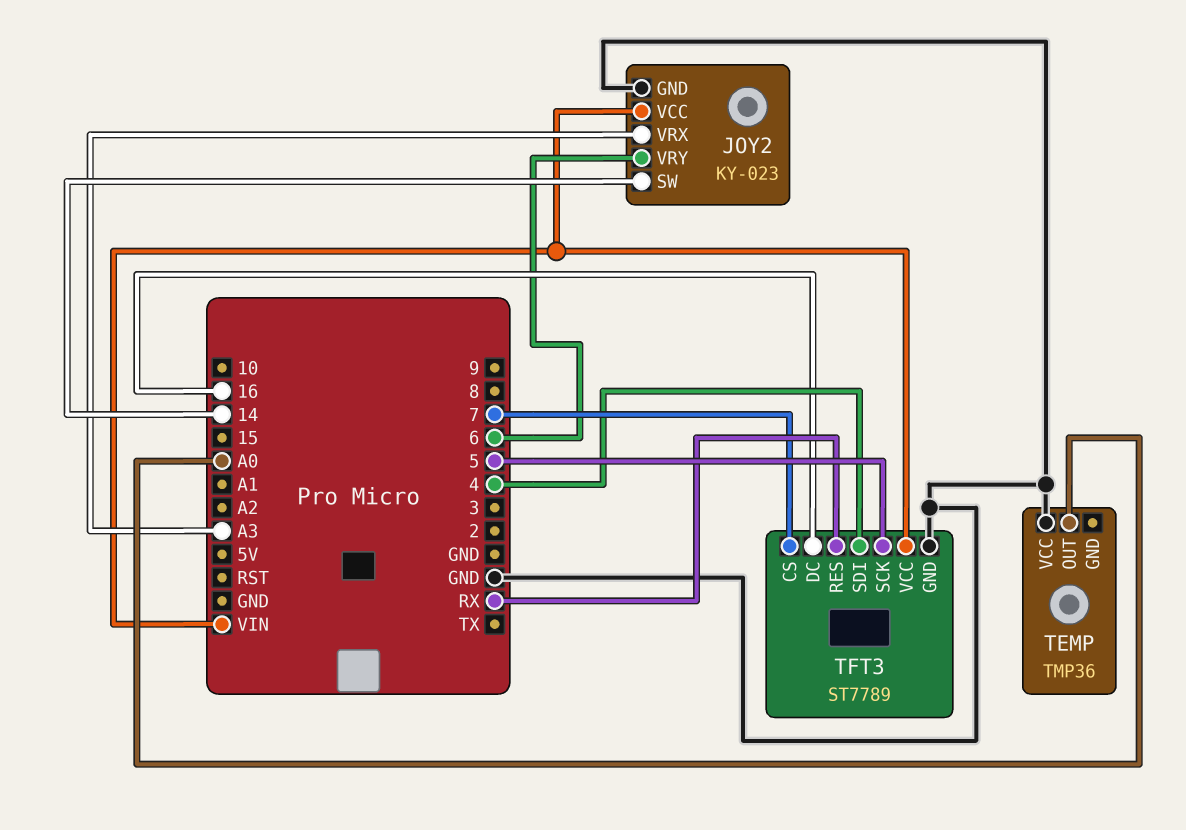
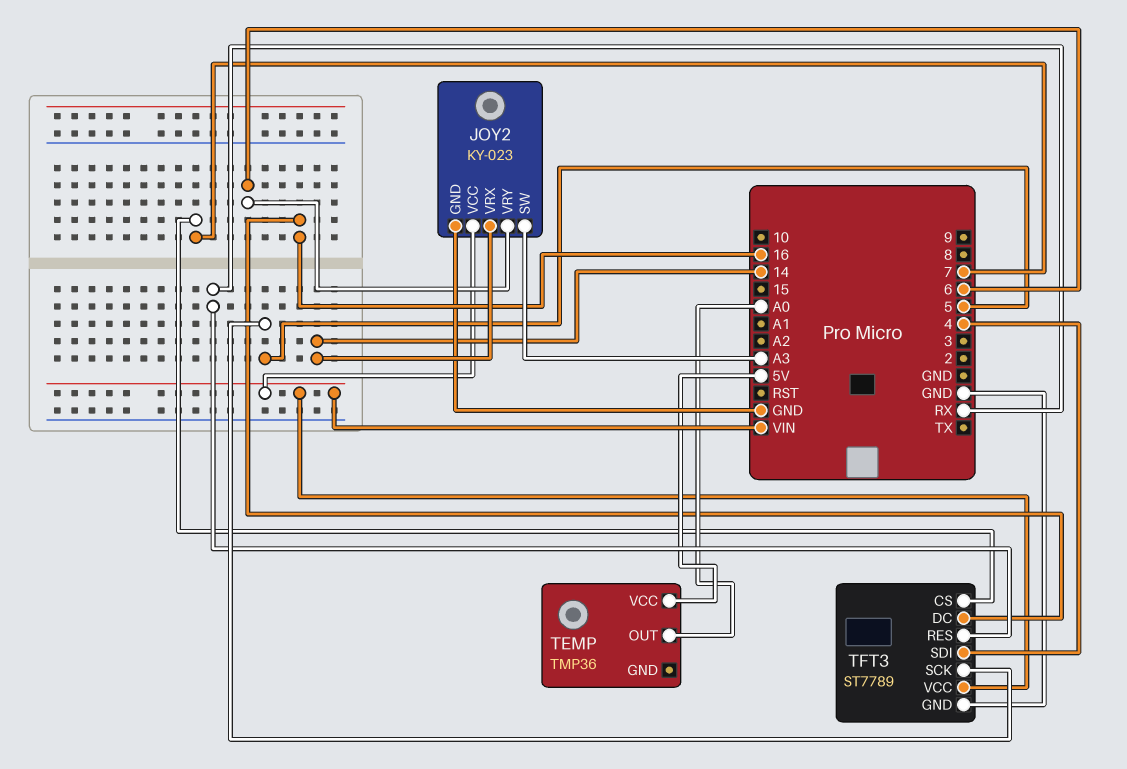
JOY2 pin SW: 14 -> A3
JOY2 pin VRX: A3 -> 14
TEMP pin VCC: GND -> 5V

